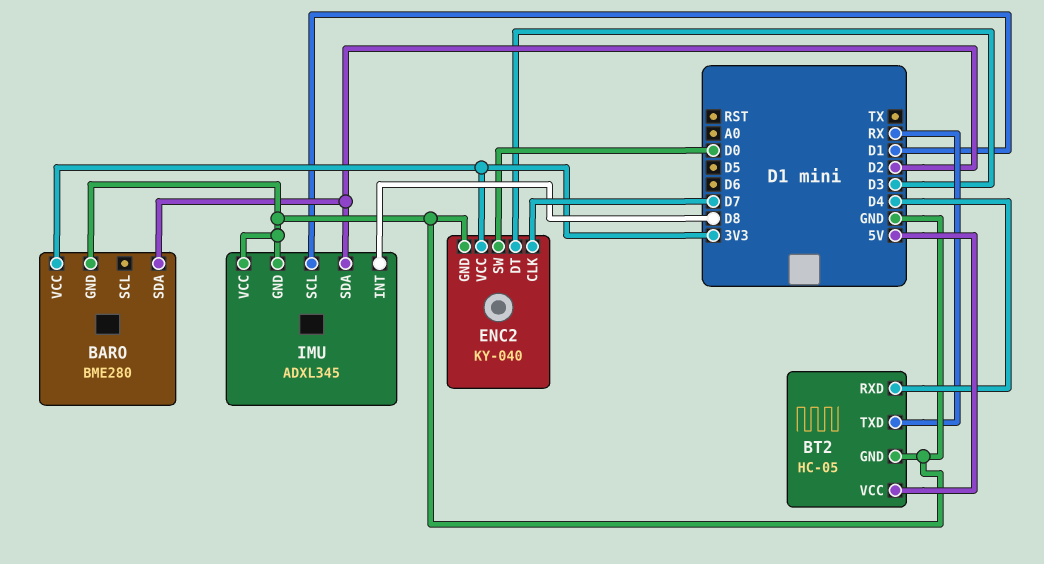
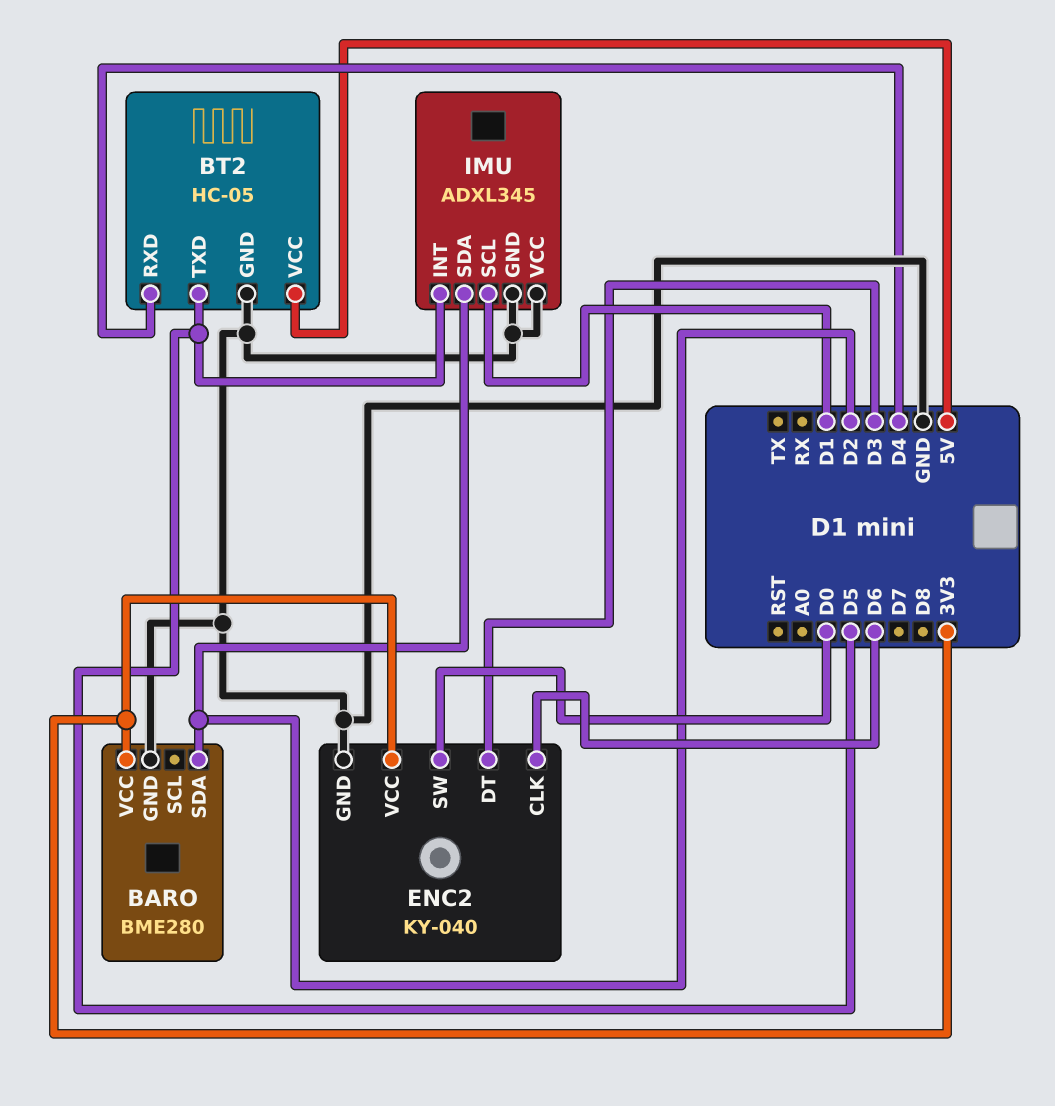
BT2 pin TXD: RX -> D5
ENC2 pin CLK: D7 -> D6
IMU pin INT: D8 -> D5

